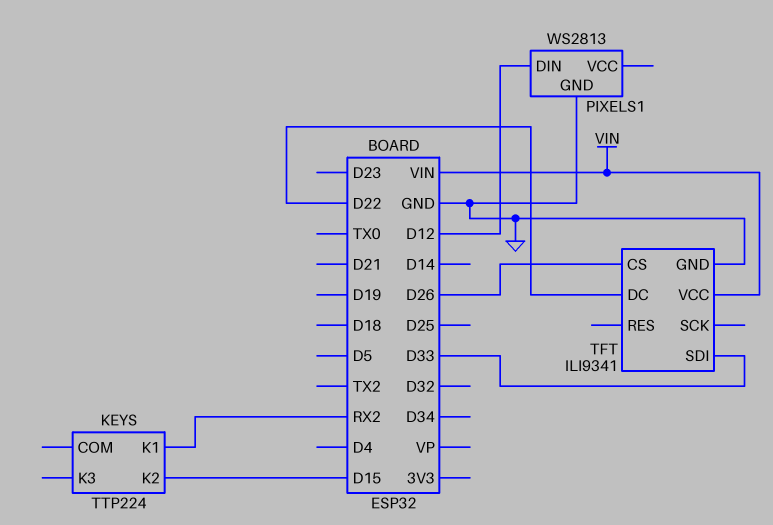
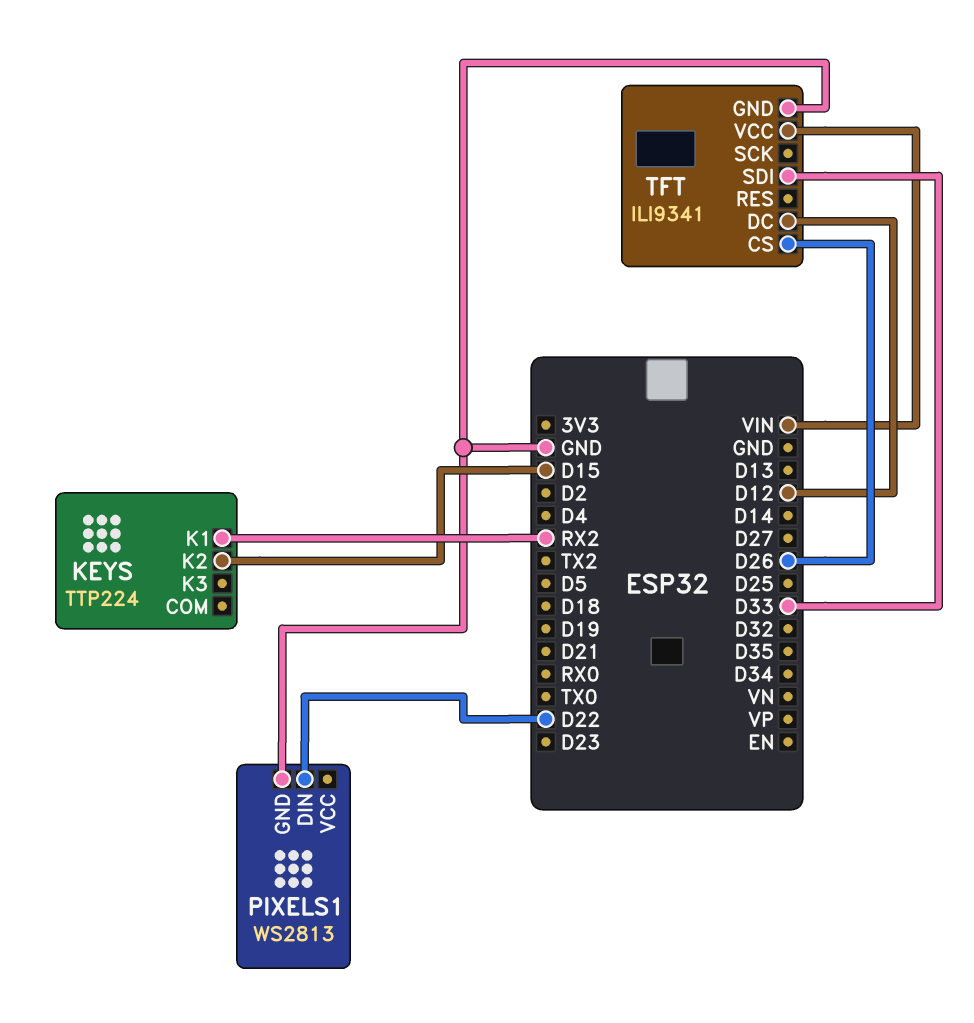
PIXELS1 pin DIN: D12 -> D22
TFT pin DC: D22 -> D12

